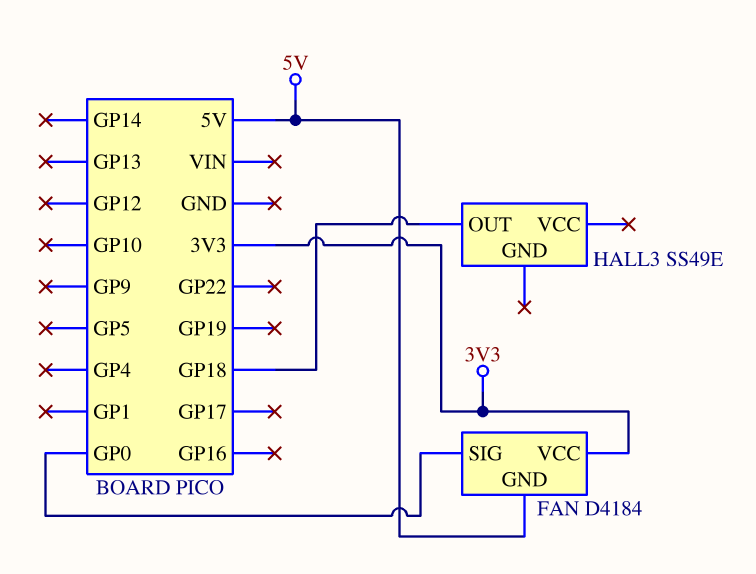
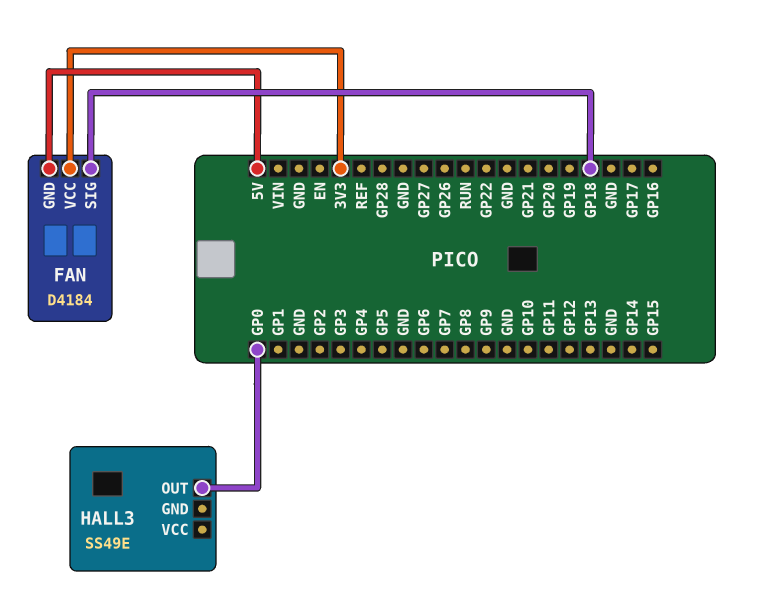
FAN pin SIG: GP0 -> GP18
HALL3 pin OUT: GP18 -> GP0

